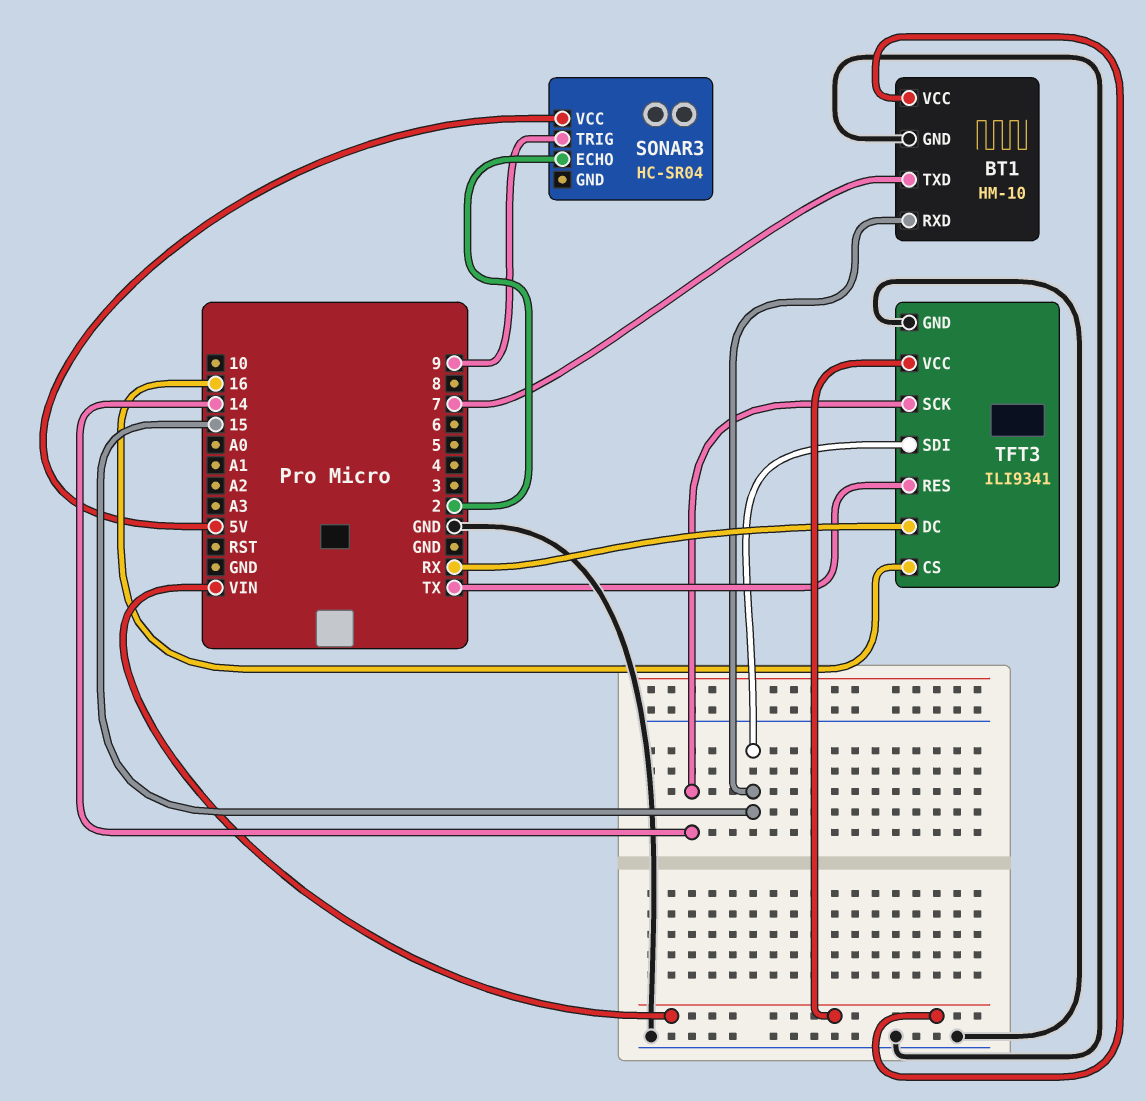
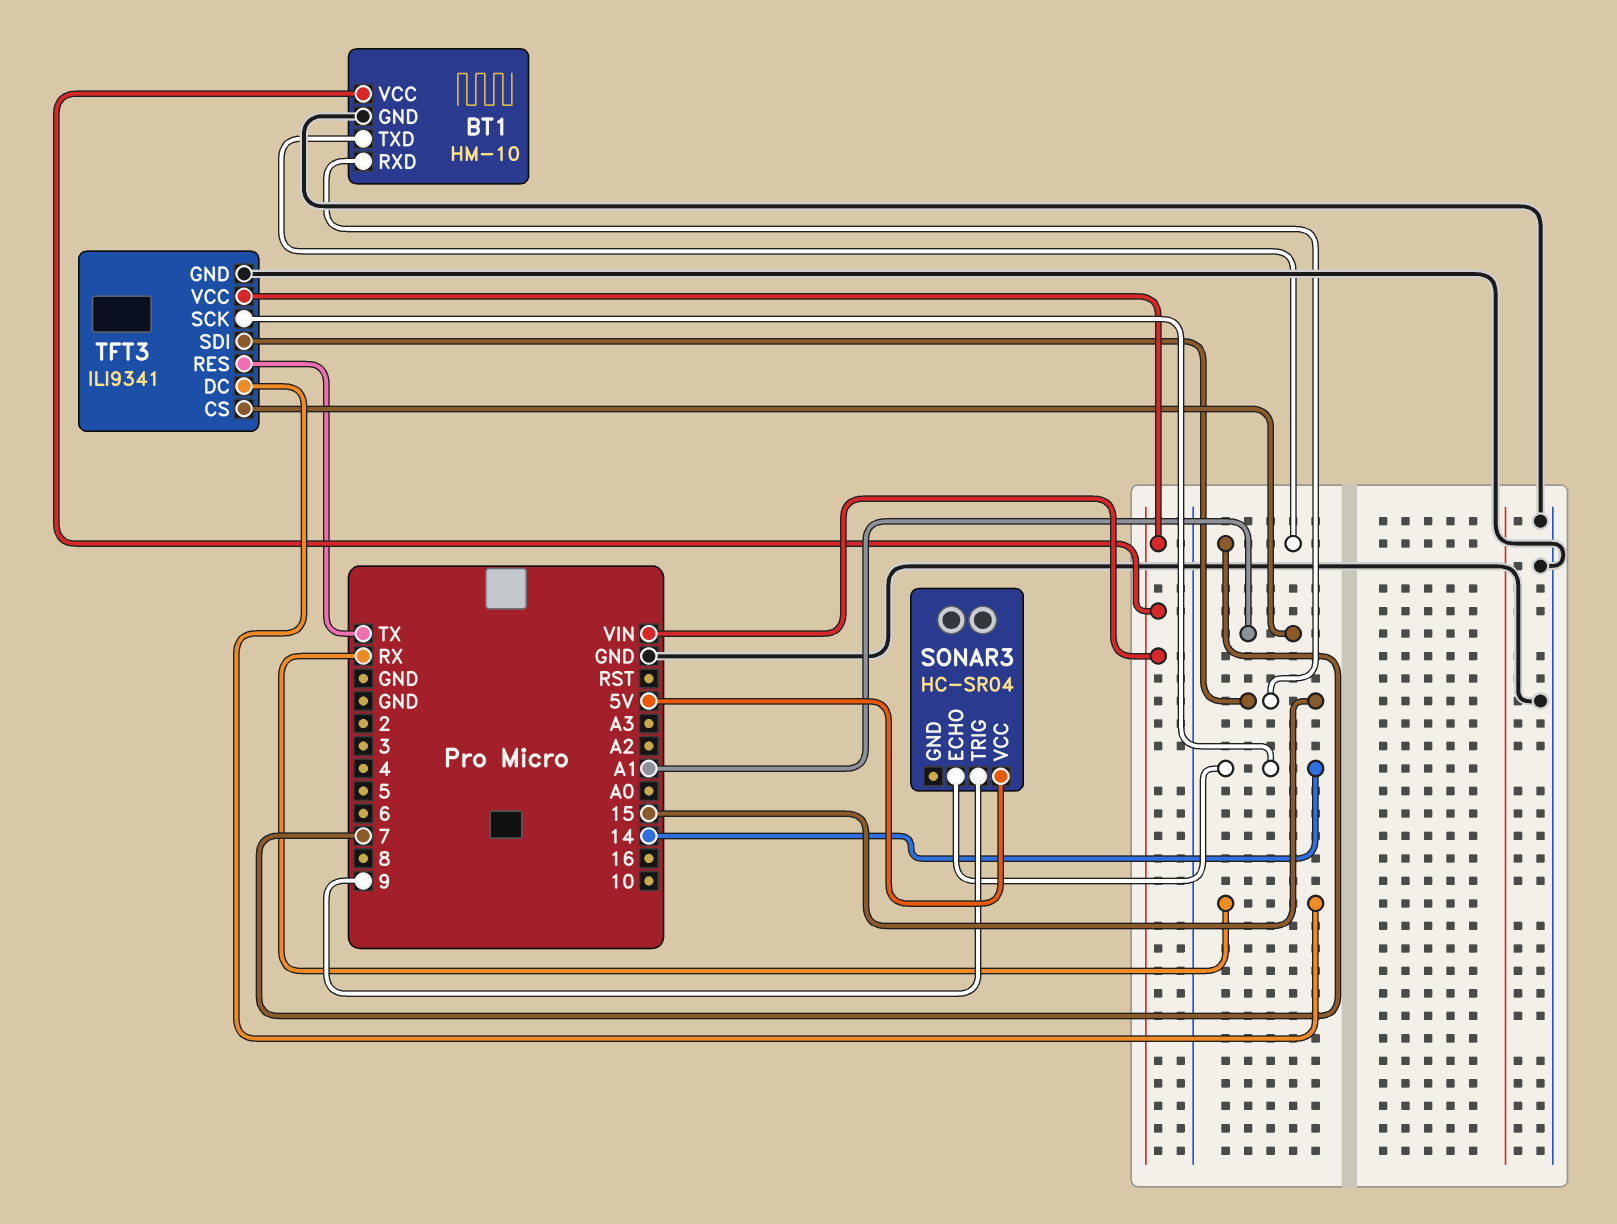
SONAR3 pin ECHO: 2 -> 14
TFT3 pin CS: 16 -> A1

